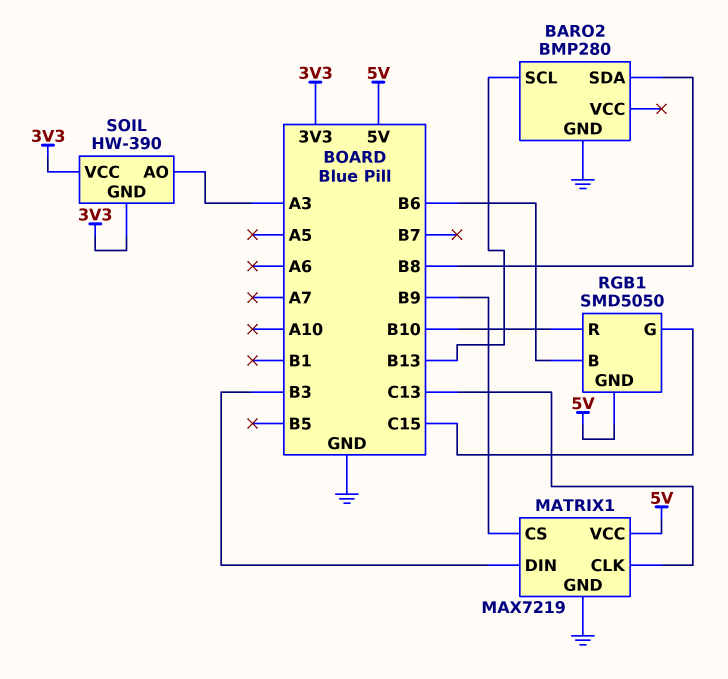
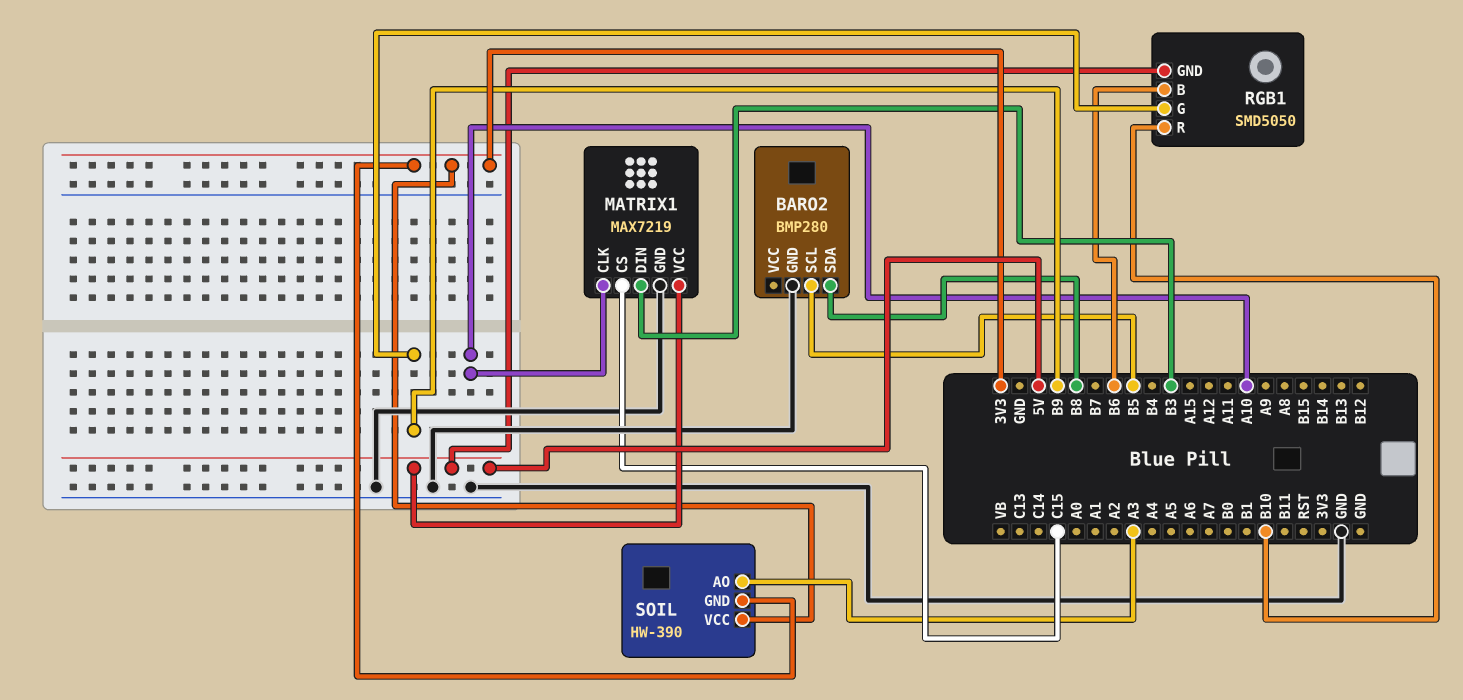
BARO2 pin SCL: B13 -> B5
MATRIX1 pin CLK: C13 -> A10
MATRIX1 pin CS: B9 -> C15
RGB1 pin G: C15 -> B9

